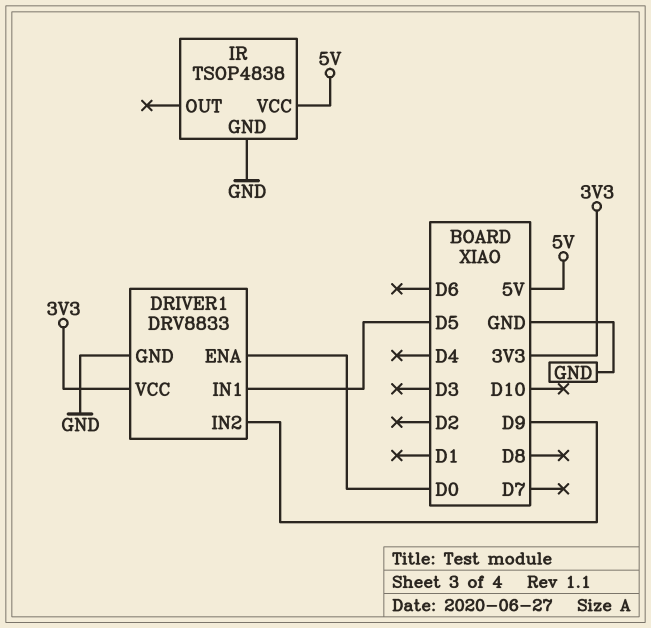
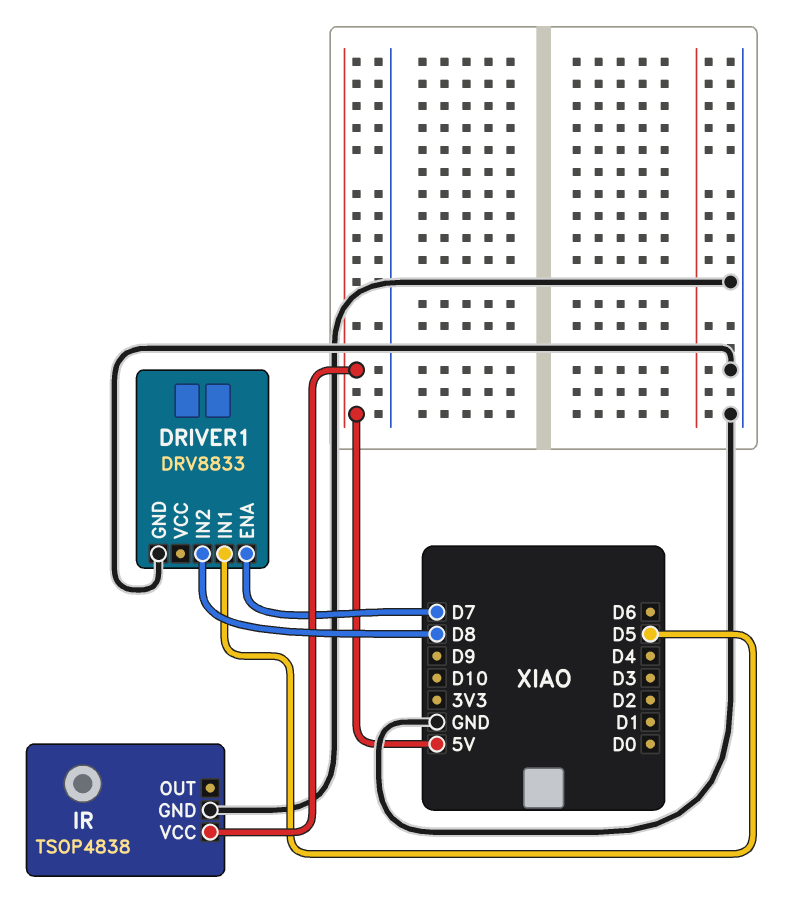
DRIVER1 pin ENA: D0 -> D7
DRIVER1 pin IN2: D9 -> D8
DRIVER1 pin VCC: 3V3 -> none

